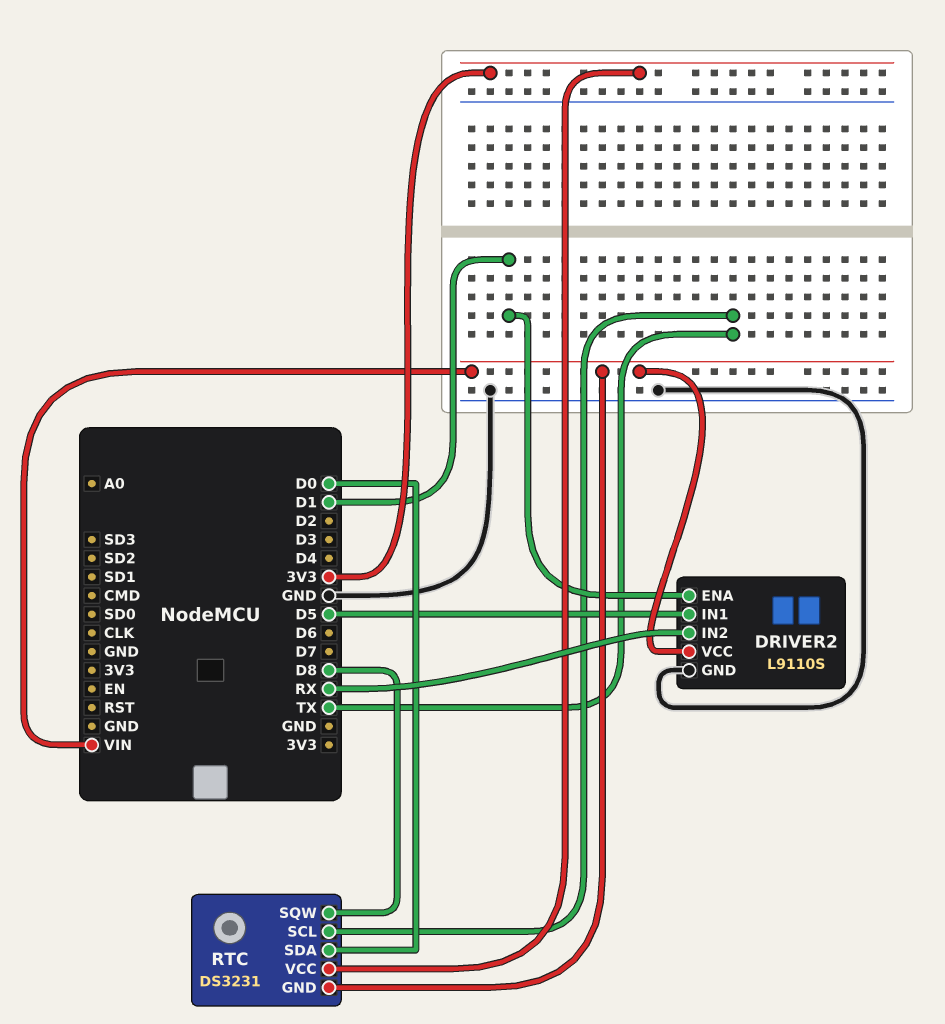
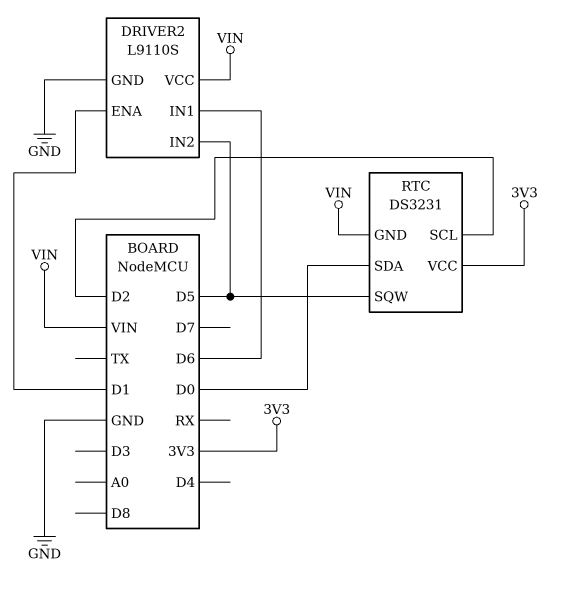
DRIVER2 pin IN1: D5 -> D6
DRIVER2 pin IN2: RX -> D5
RTC pin SCL: TX -> D2
RTC pin SQW: D8 -> D5

